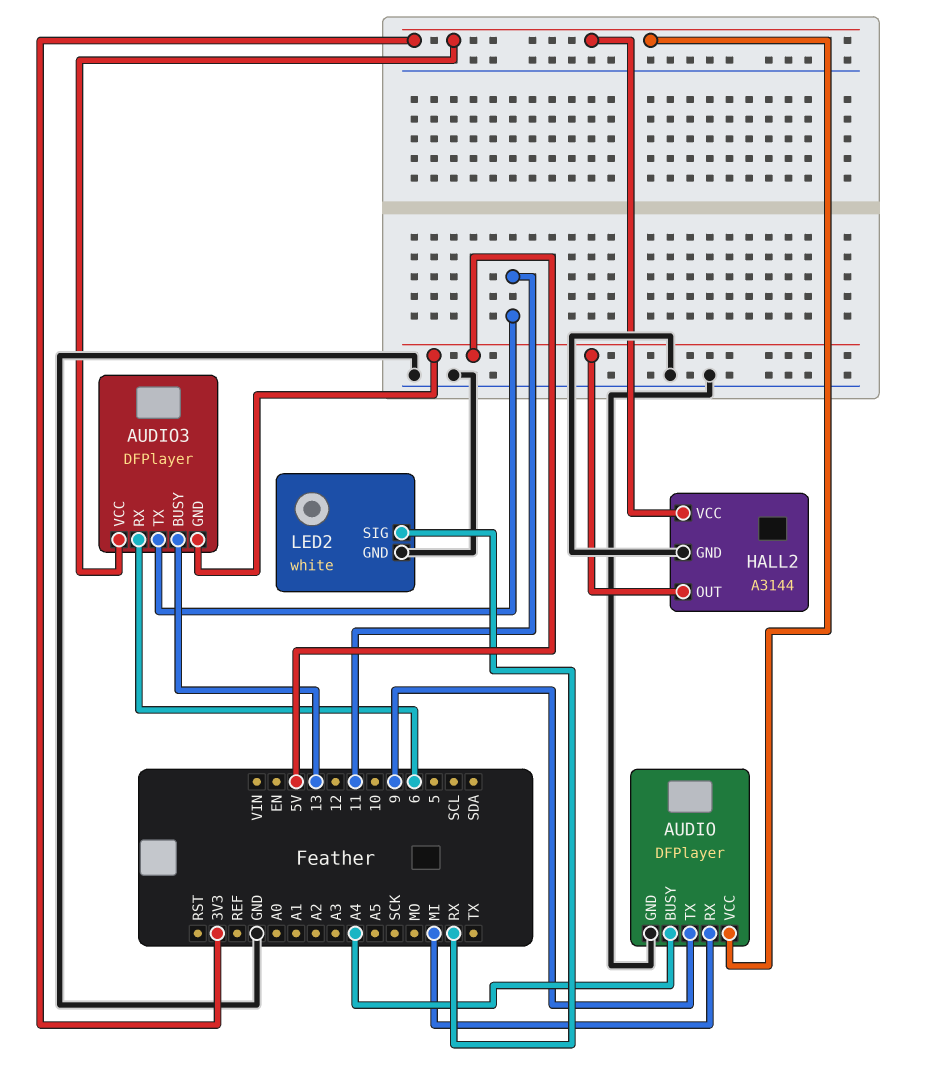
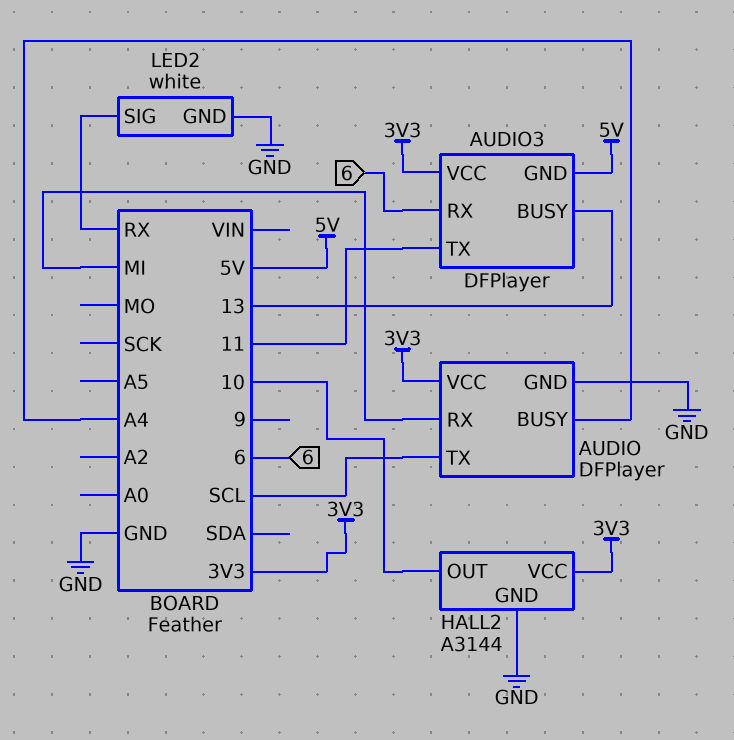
AUDIO pin TX: 9 -> SCL
HALL2 pin OUT: 5V -> 10

